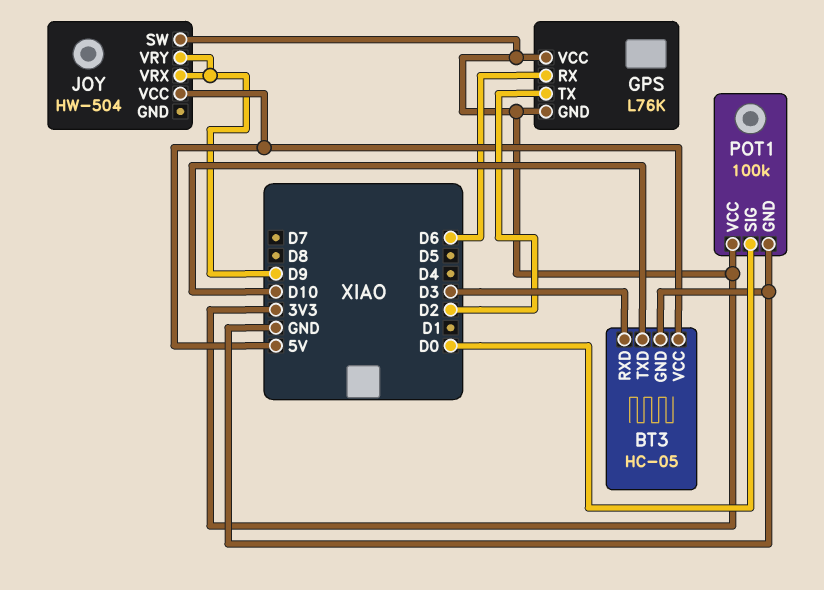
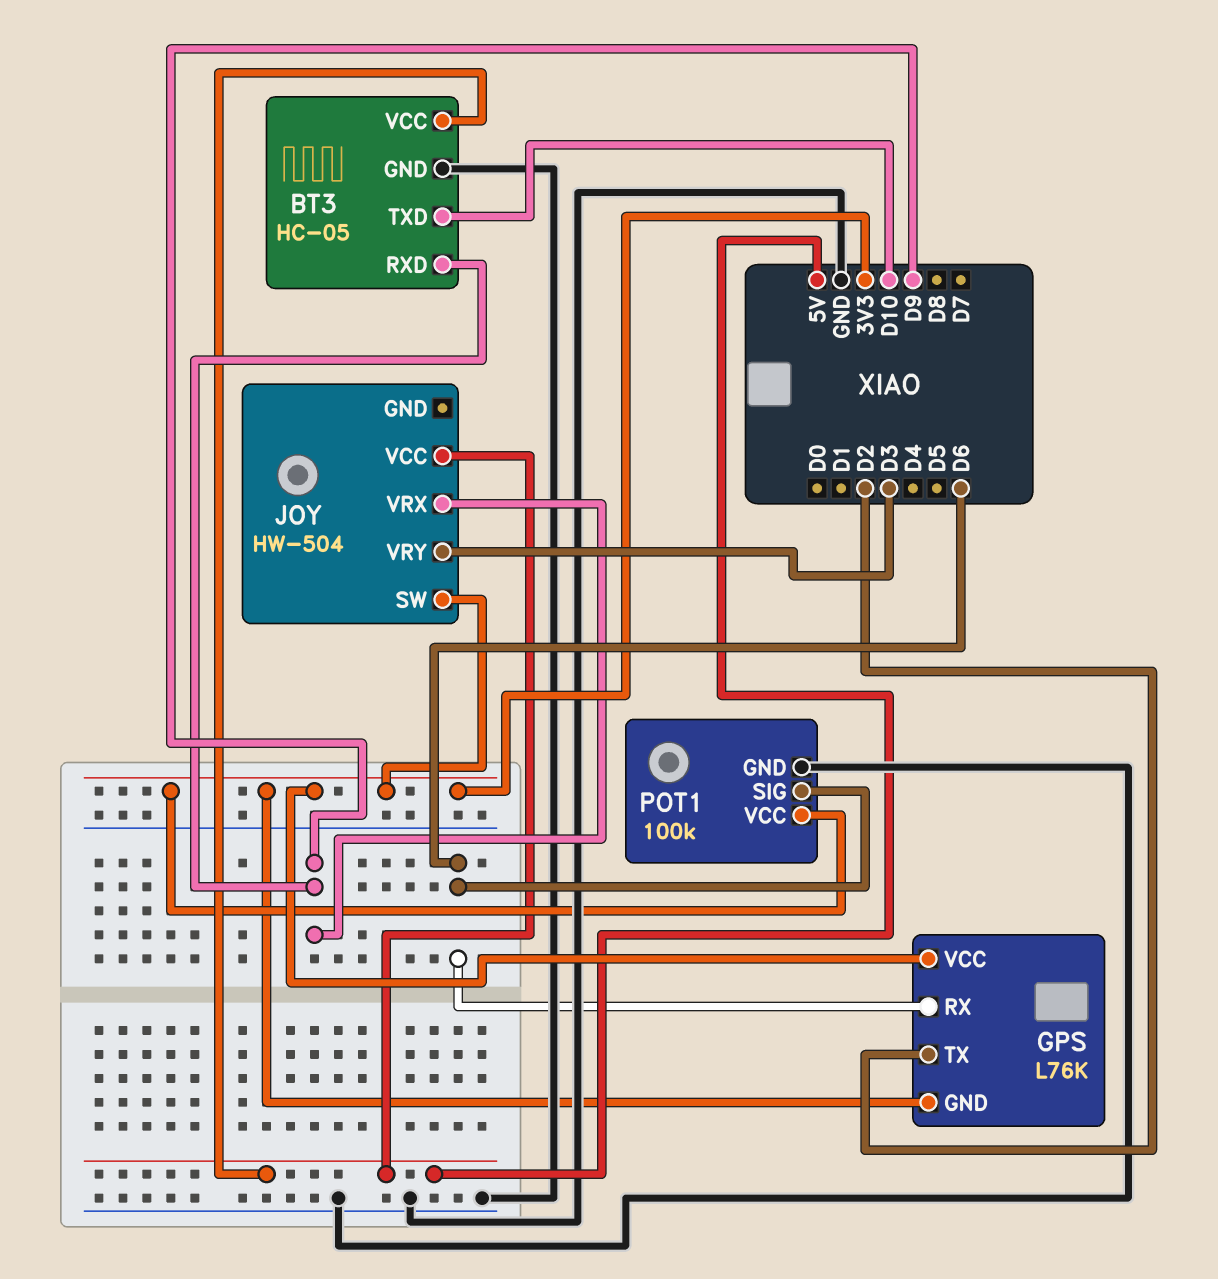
BT3 pin RXD: D3 -> D9
JOY pin VRY: D9 -> D3
POT1 pin SIG: D0 -> D6

